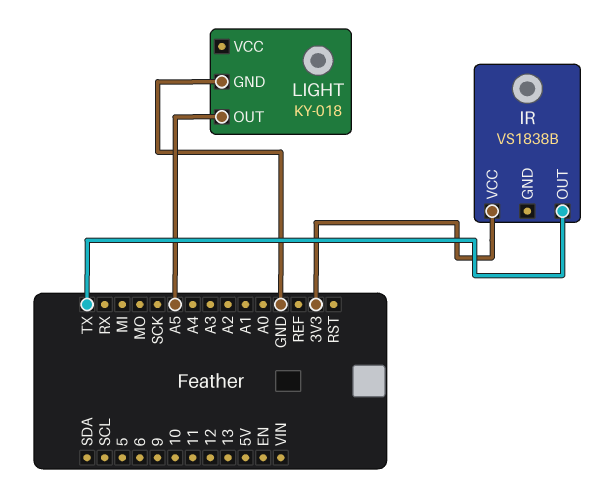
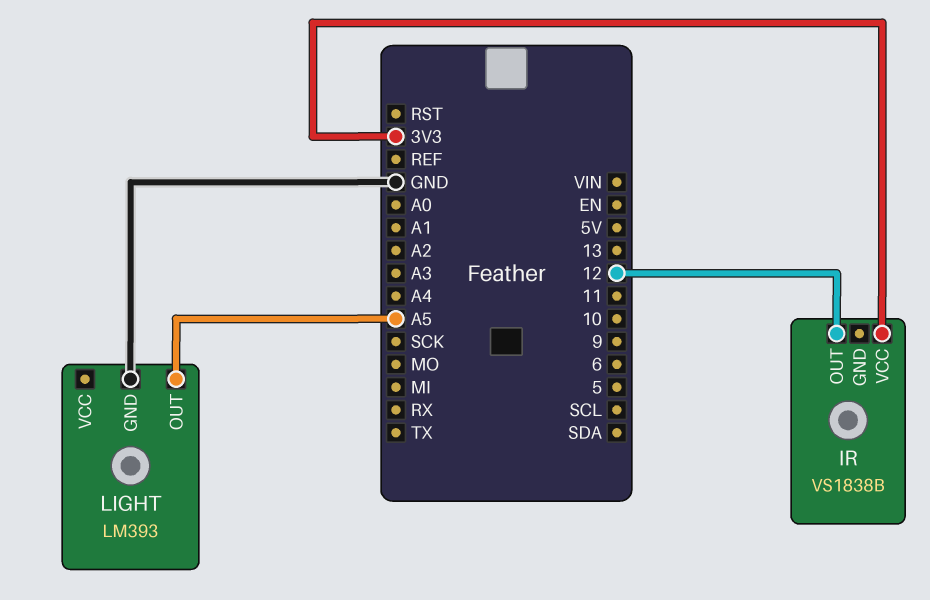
IR pin OUT: TX -> 12
LIGHT: KY-018 -> LM393

